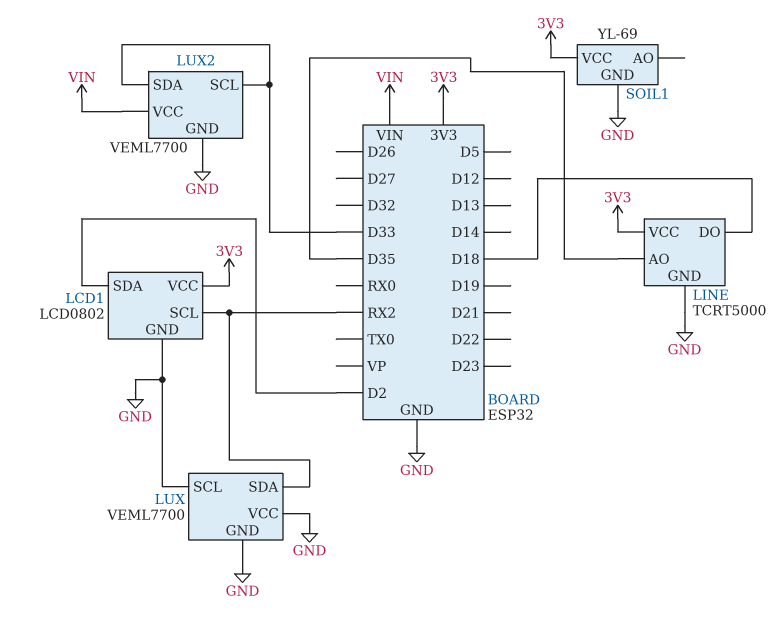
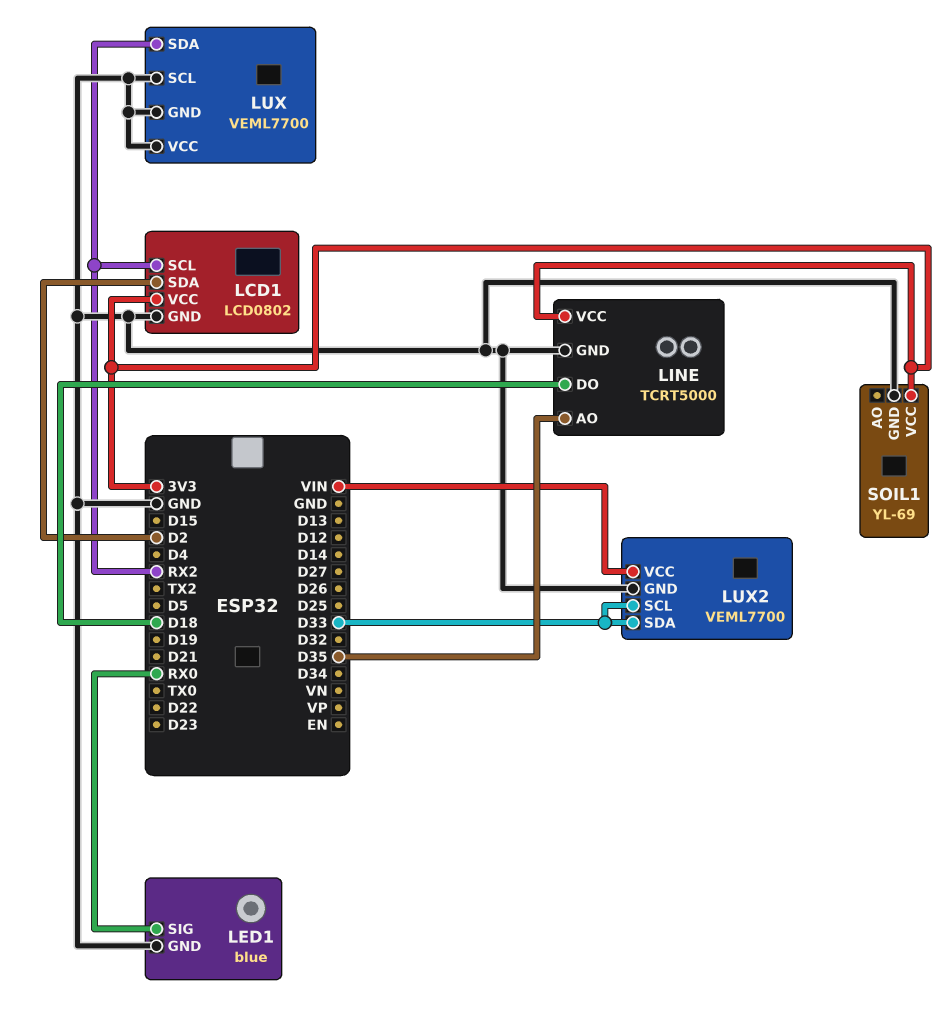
LED1: none -> blue
LED1 pin GND: none -> GND
LED1 pin SIG: none -> RX0

